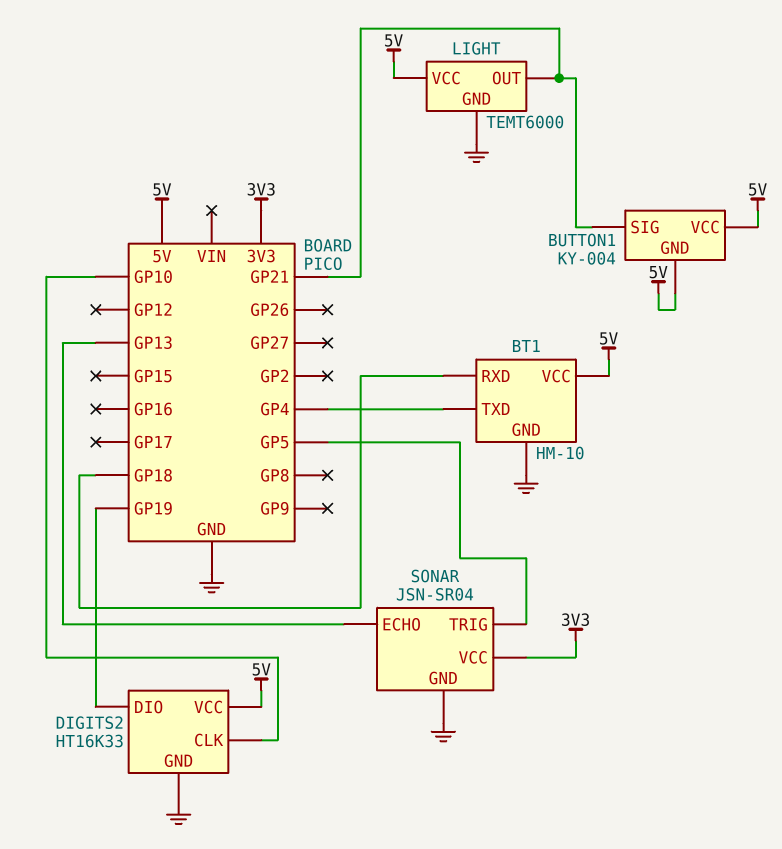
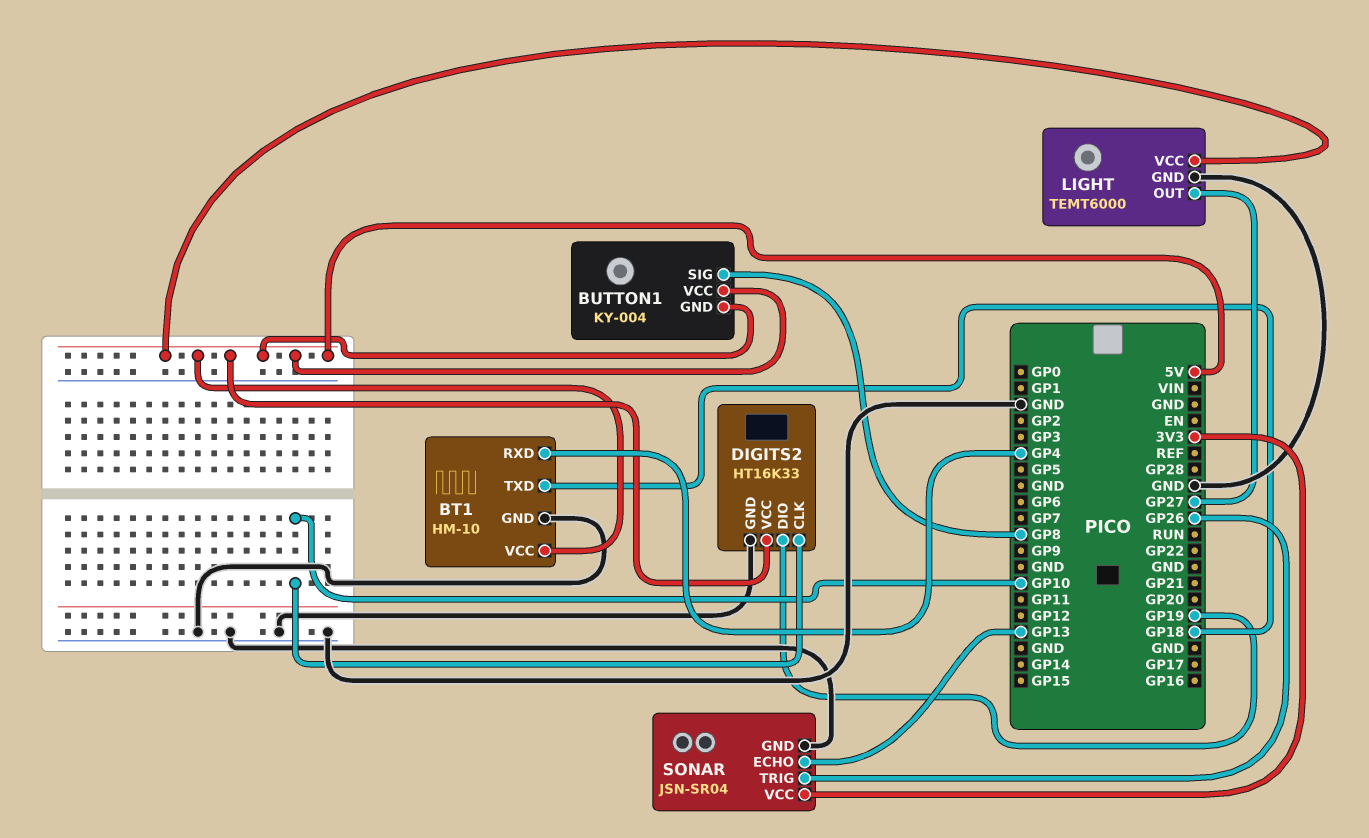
BT1 pin RXD: GP18 -> GP4
BT1 pin TXD: GP4 -> GP18
BUTTON1 pin SIG: GP21 -> GP8
LIGHT pin OUT: GP21 -> GP27
SONAR pin TRIG: GP5 -> GP26

